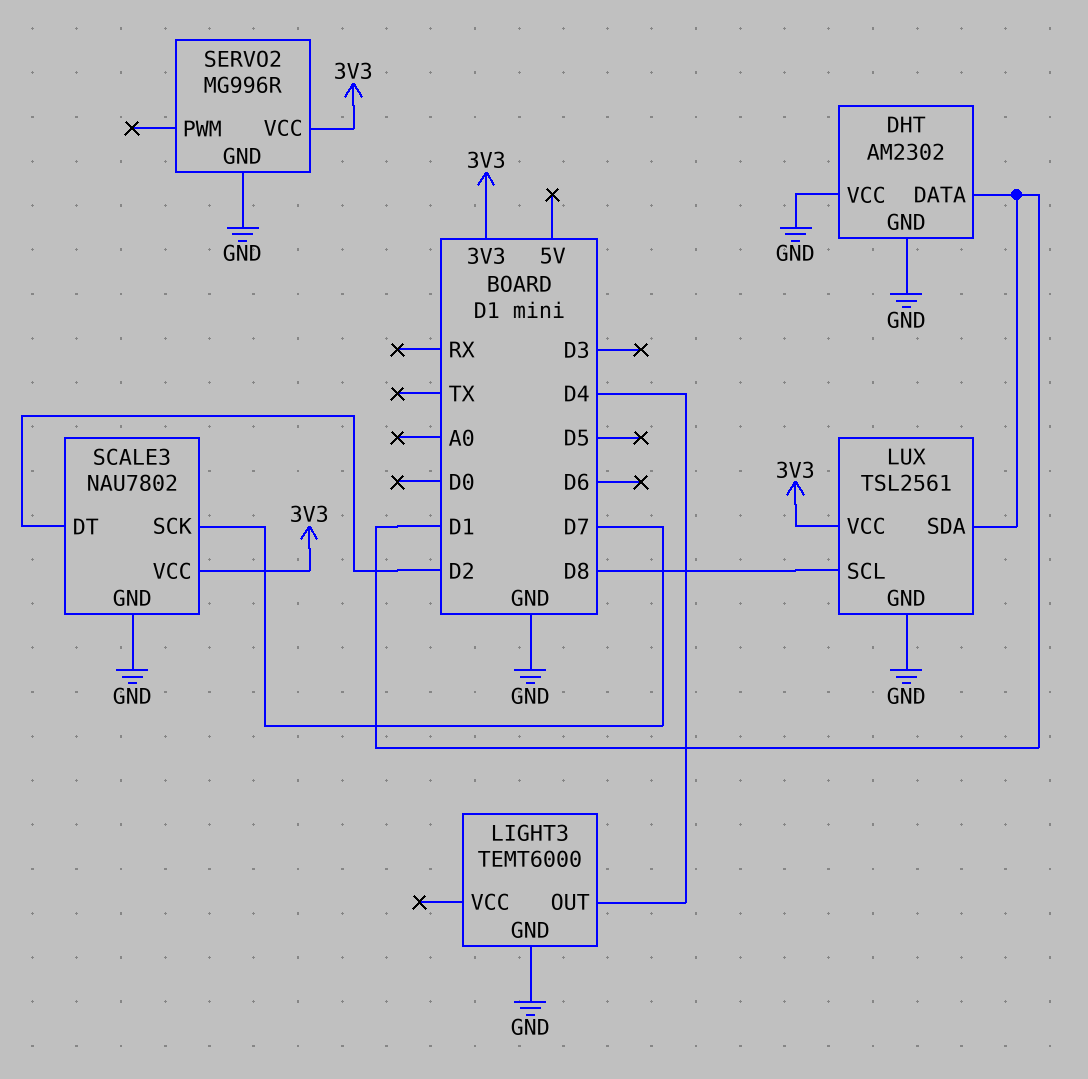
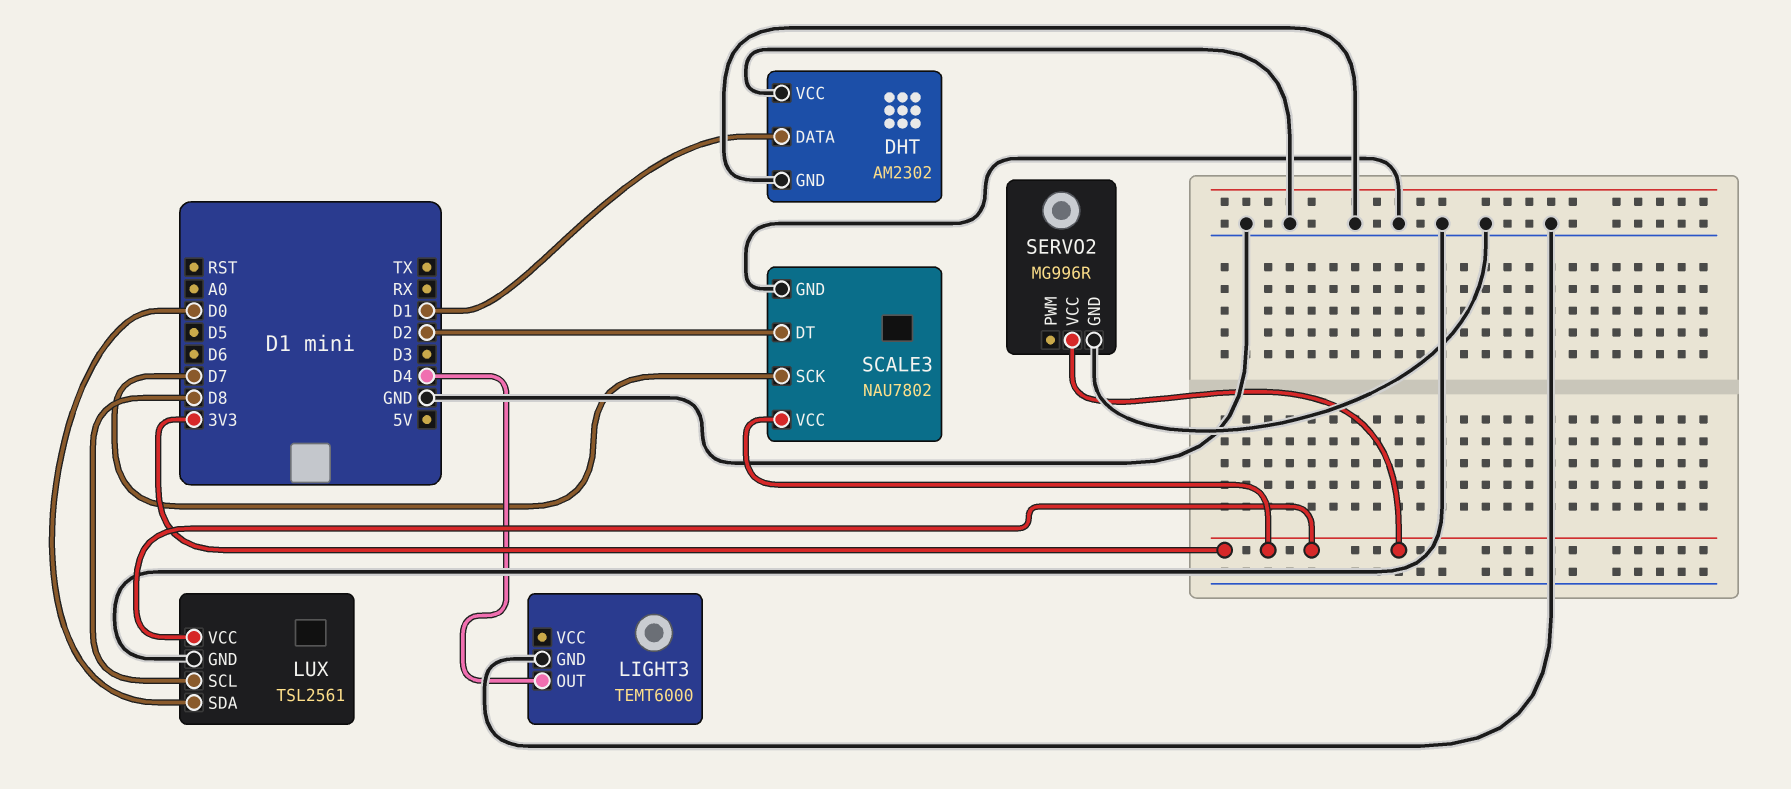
LUX pin SDA: D1 -> D0

